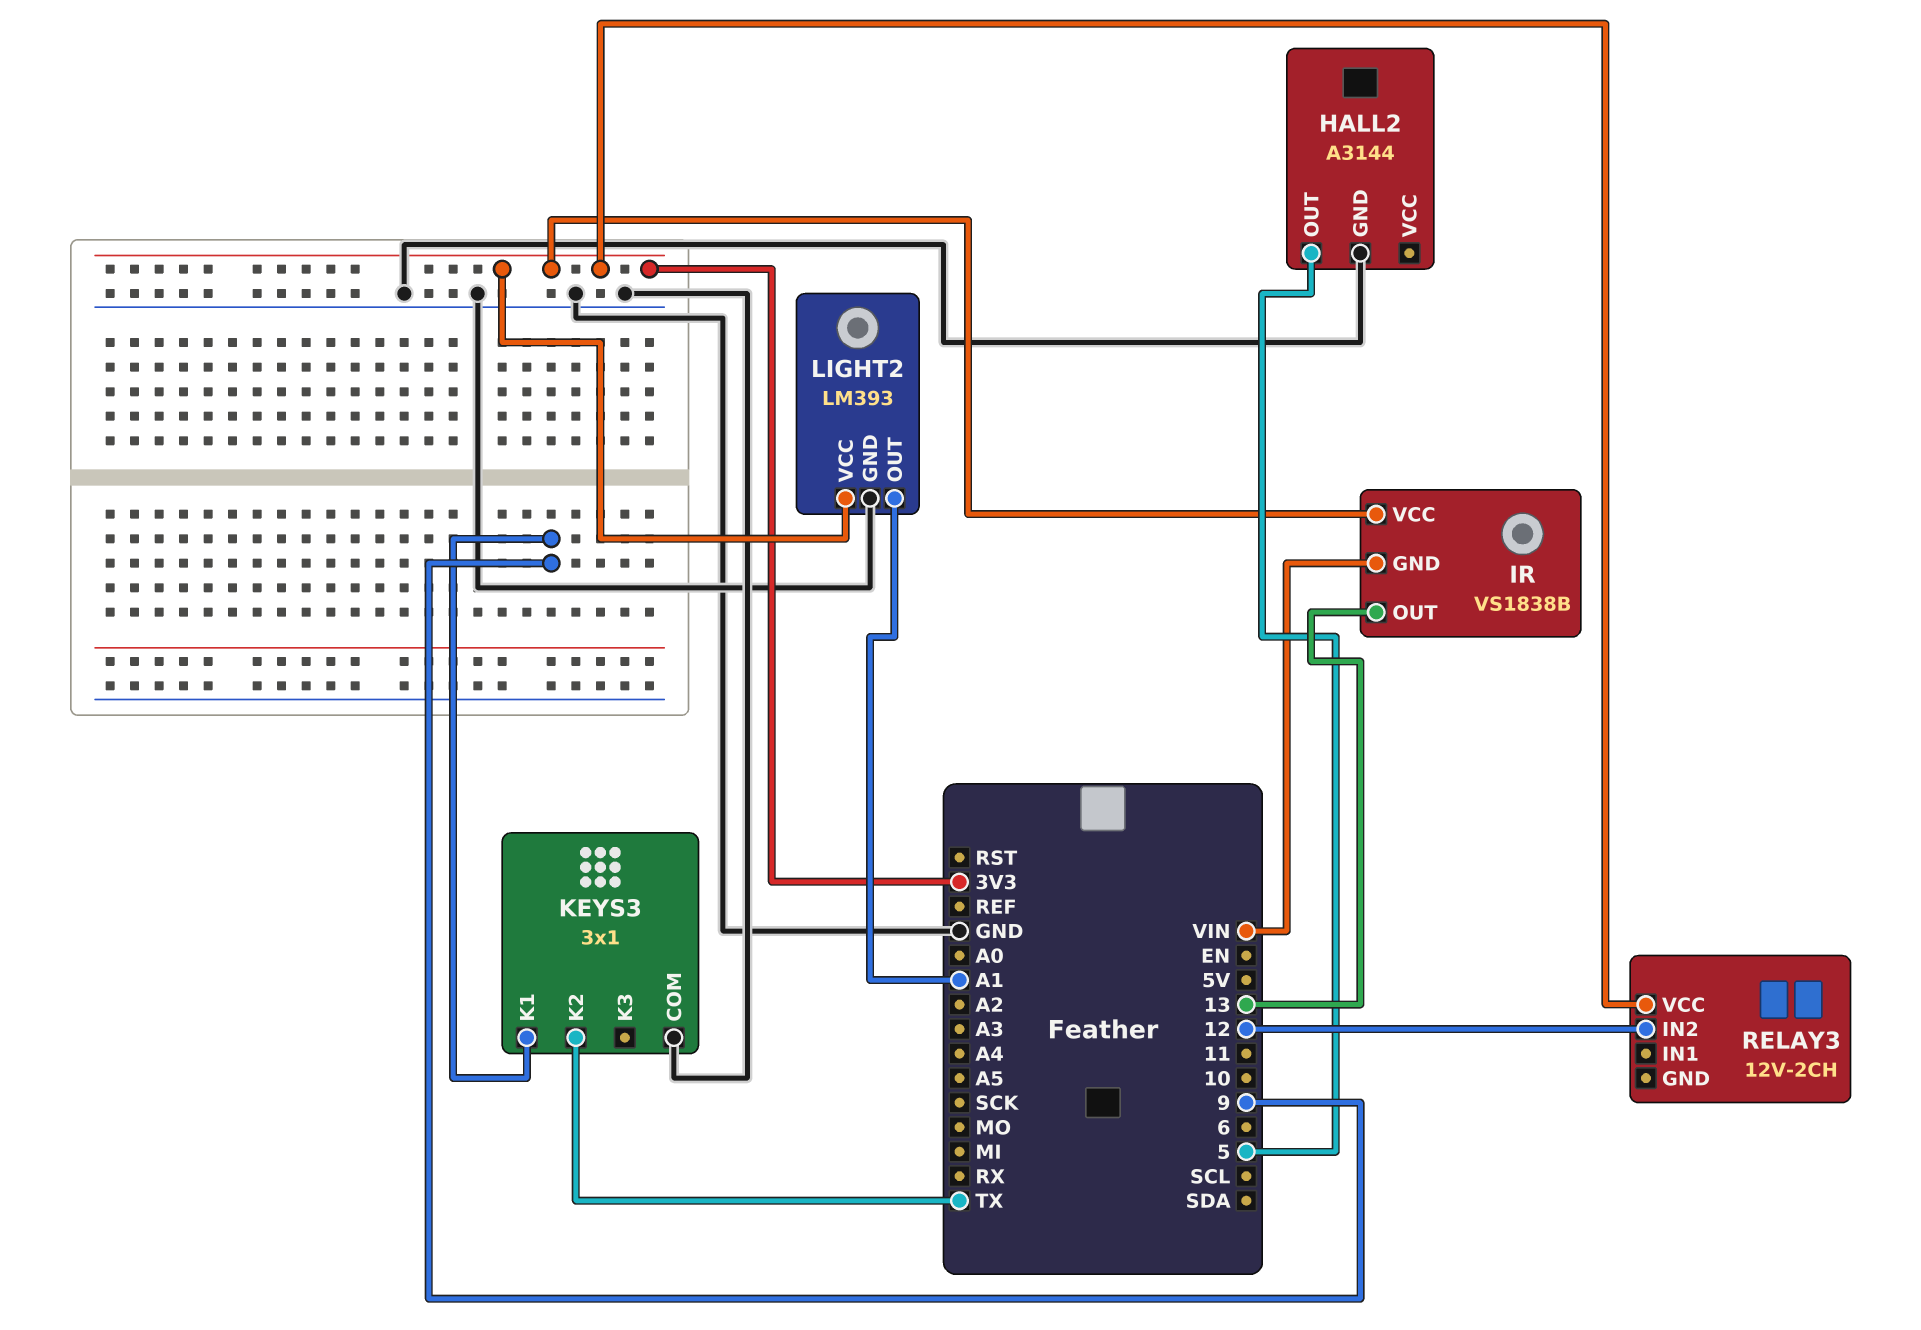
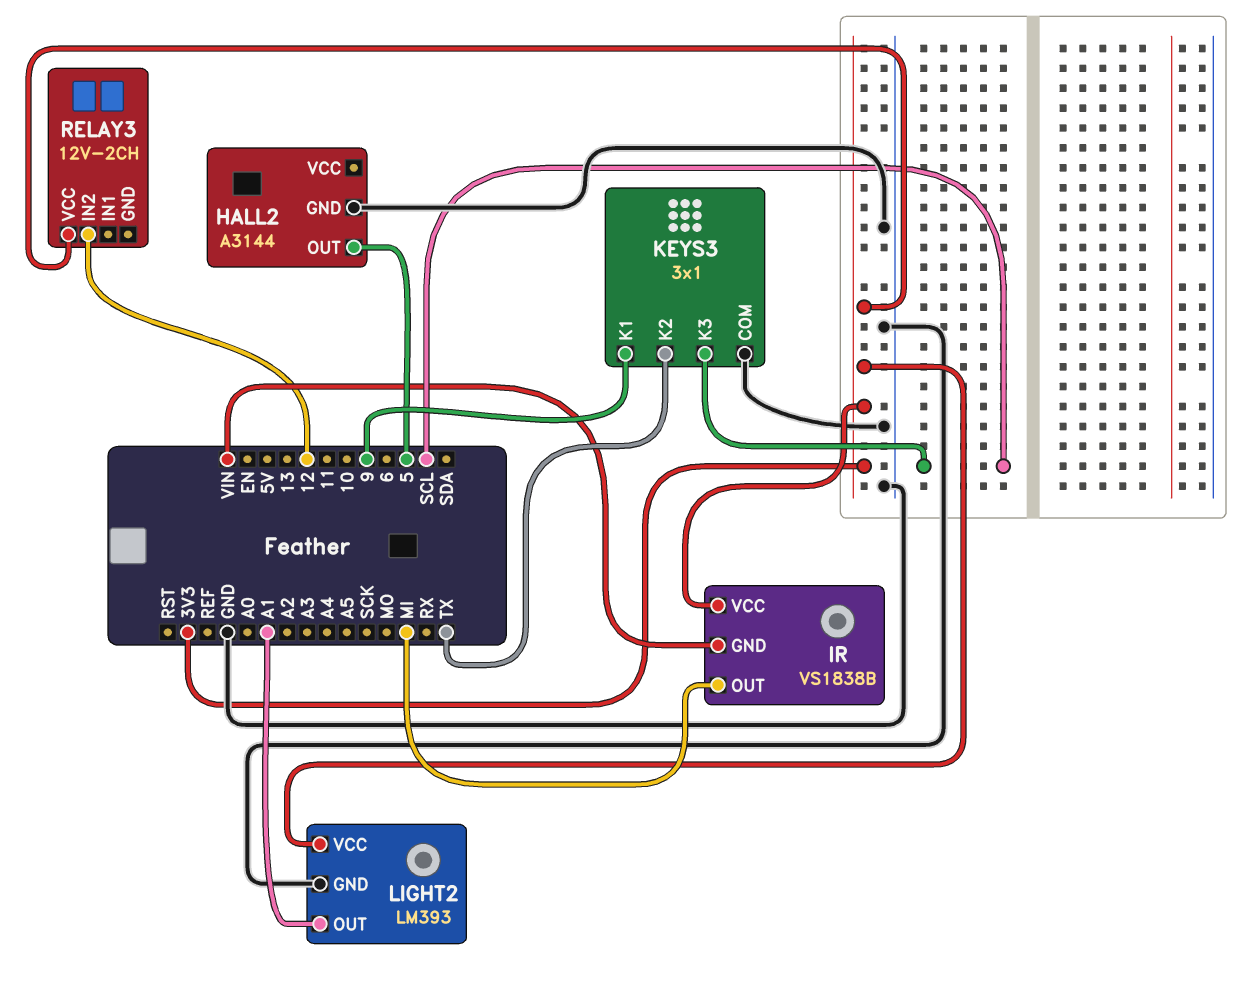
IR pin OUT: 13 -> MI
KEYS3 pin K3: none -> SCL

